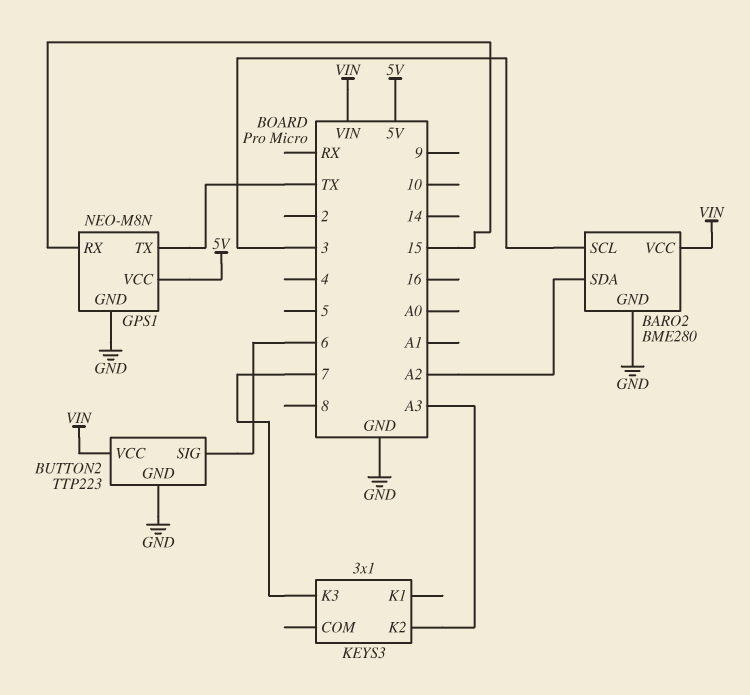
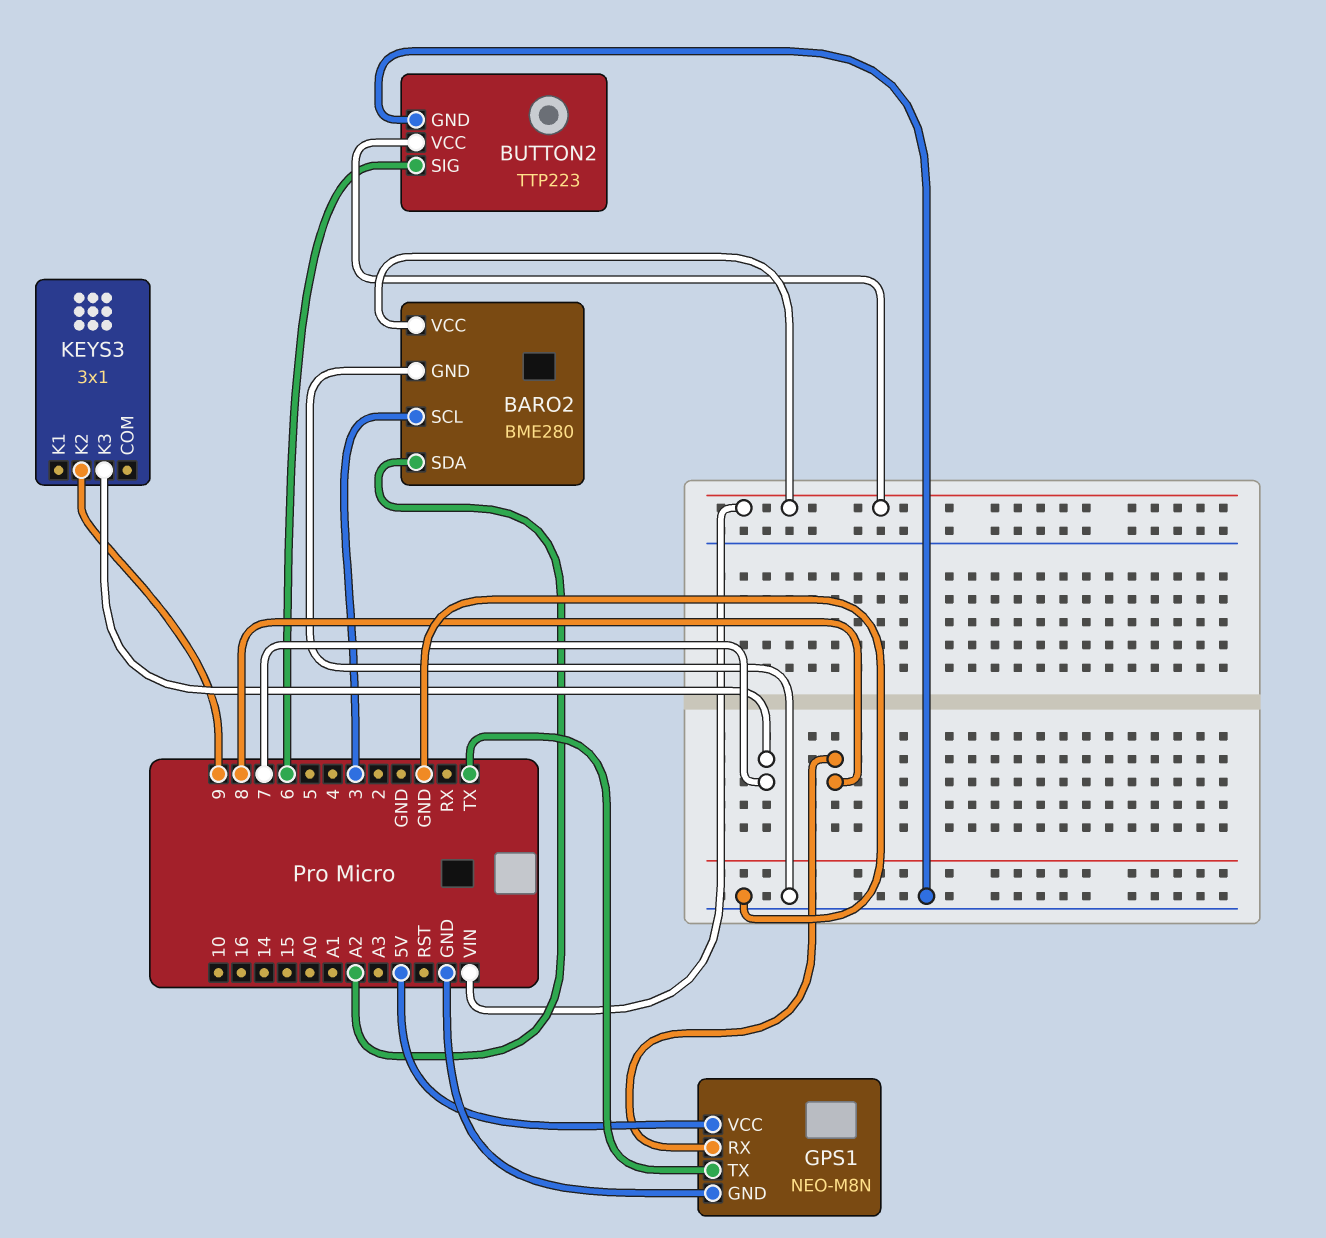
GPS1 pin RX: 15 -> 8
KEYS3 pin K2: A3 -> 9

